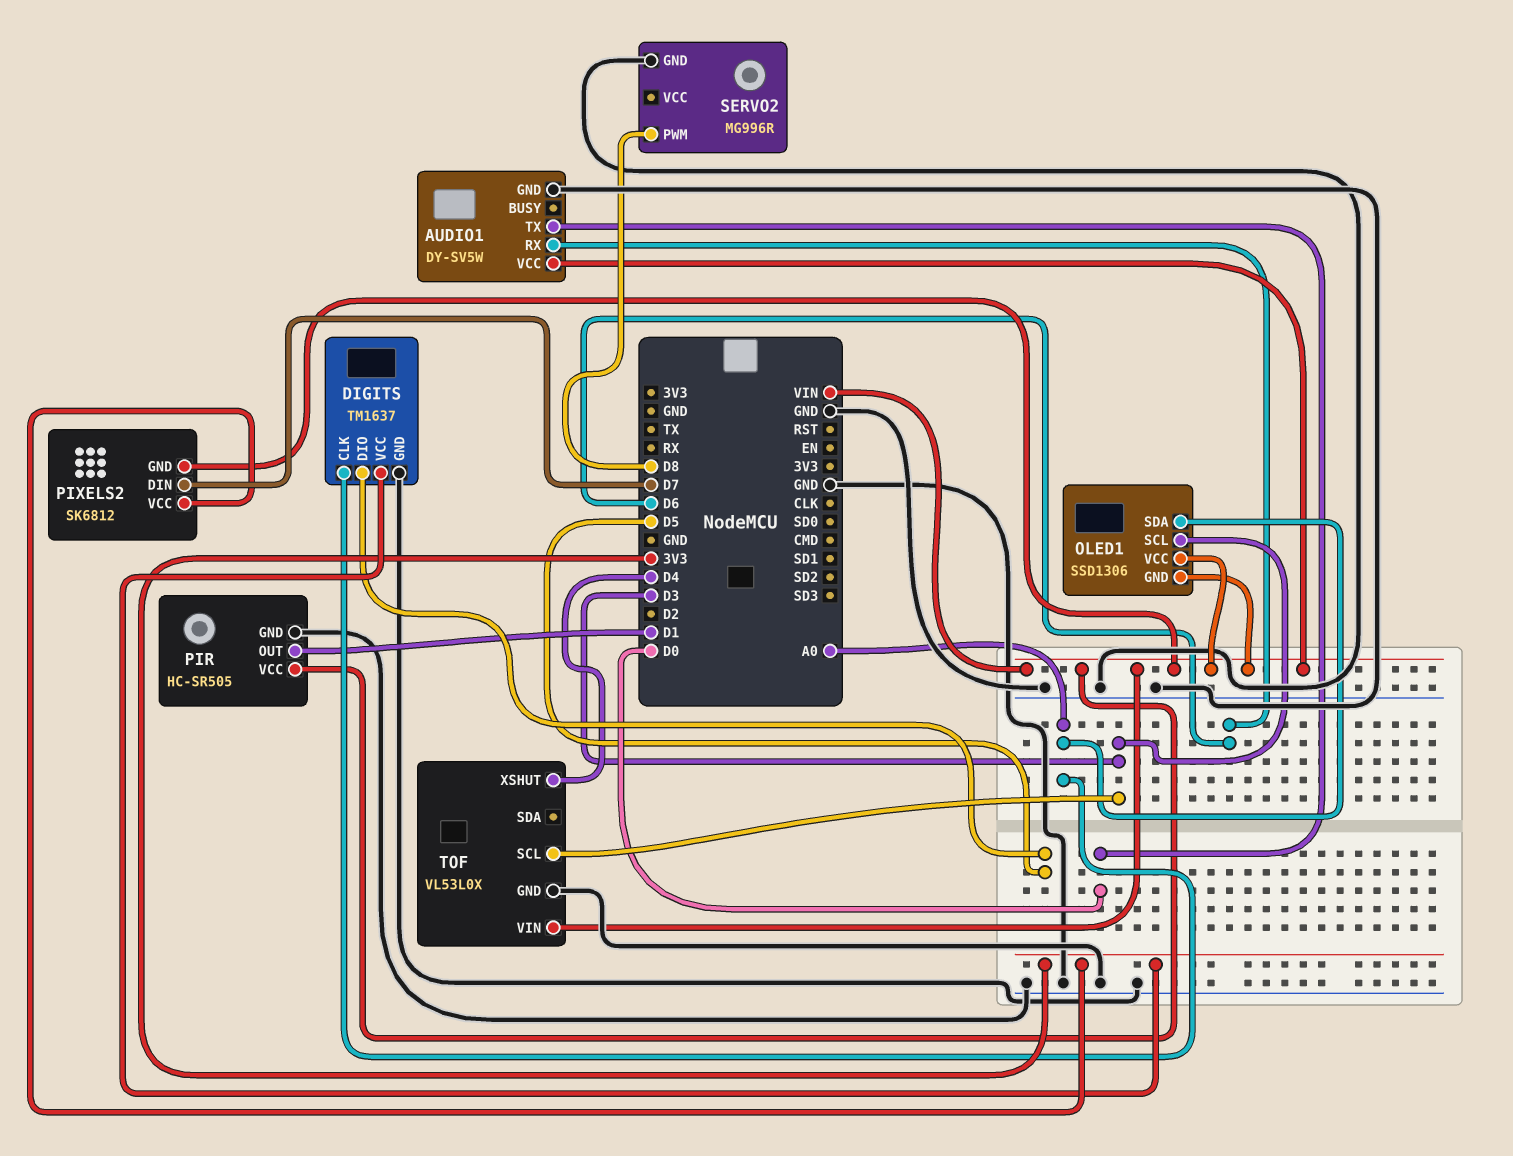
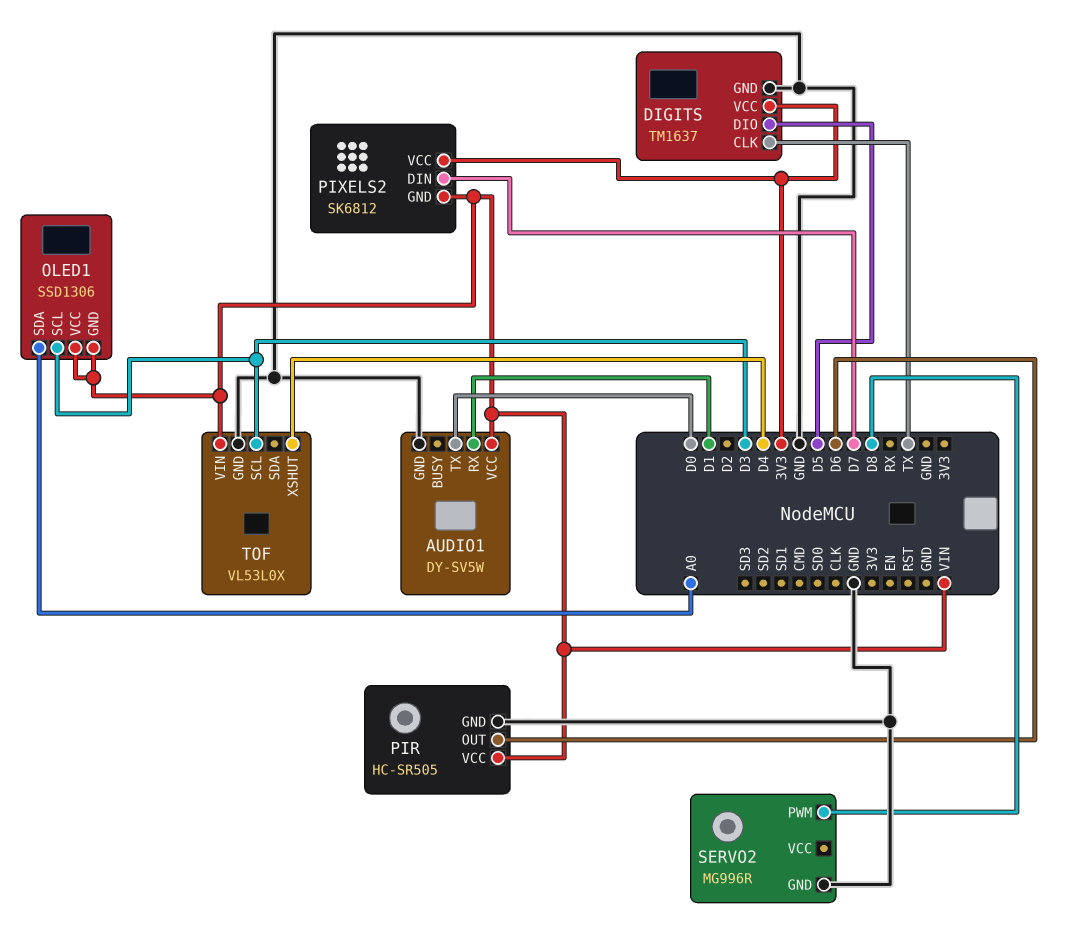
AUDIO1 pin RX: D6 -> D1
DIGITS pin CLK: A0 -> TX
PIR pin OUT: D1 -> D6

